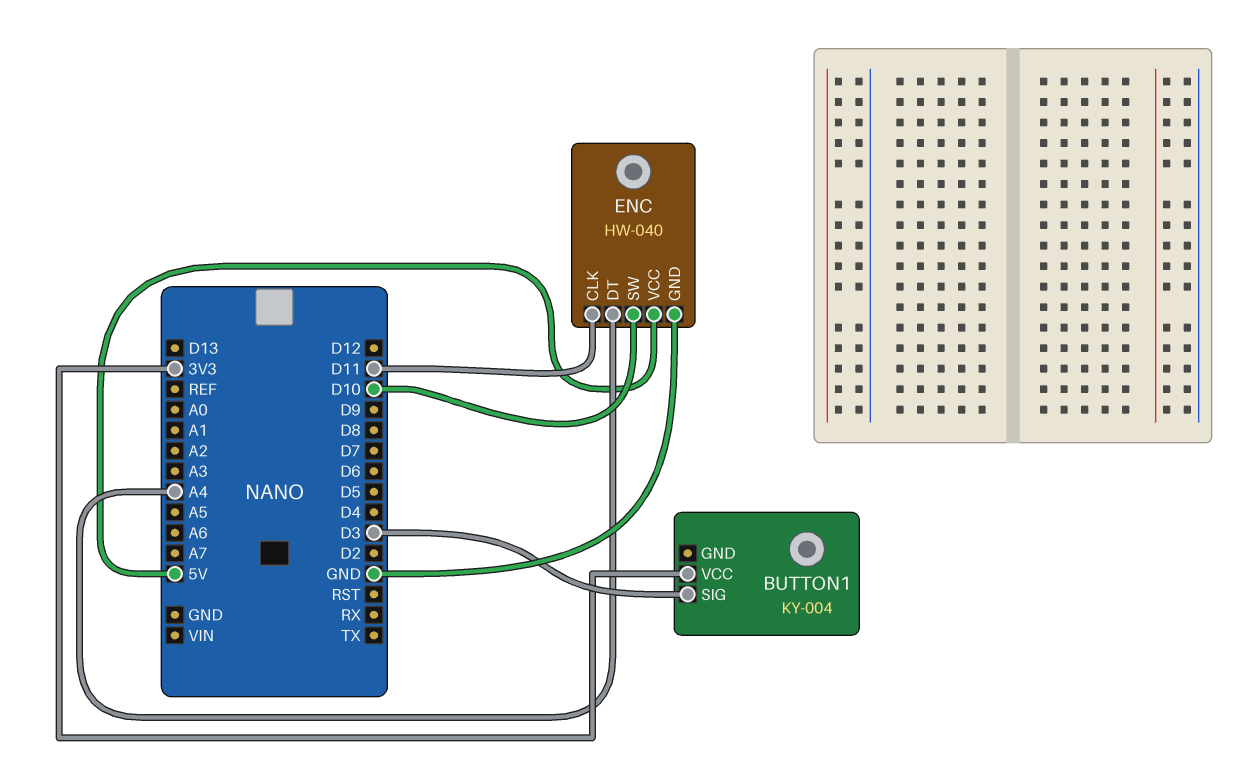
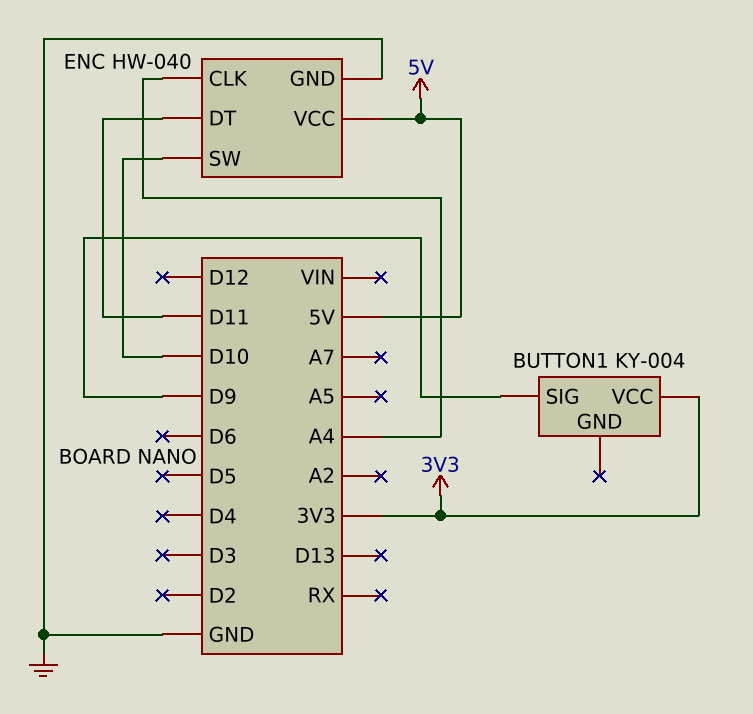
BUTTON1 pin SIG: D3 -> D9
ENC pin CLK: D11 -> A4
ENC pin DT: A4 -> D11

